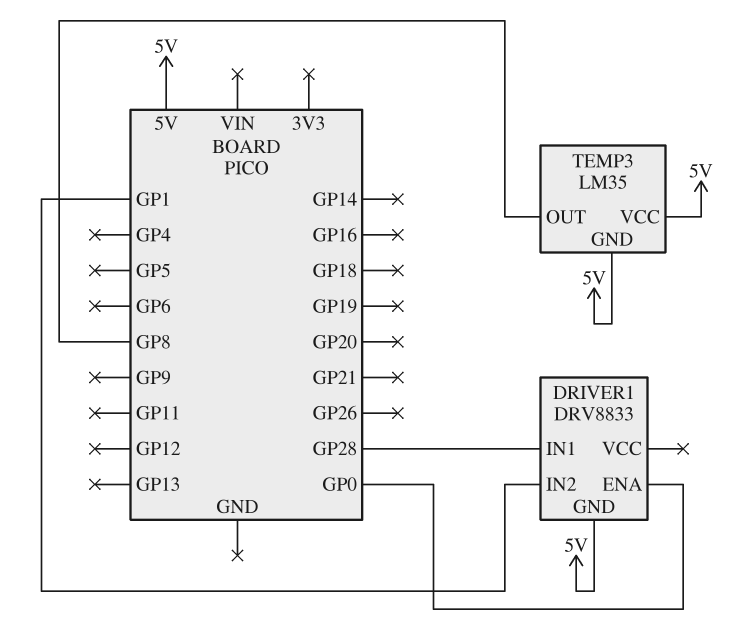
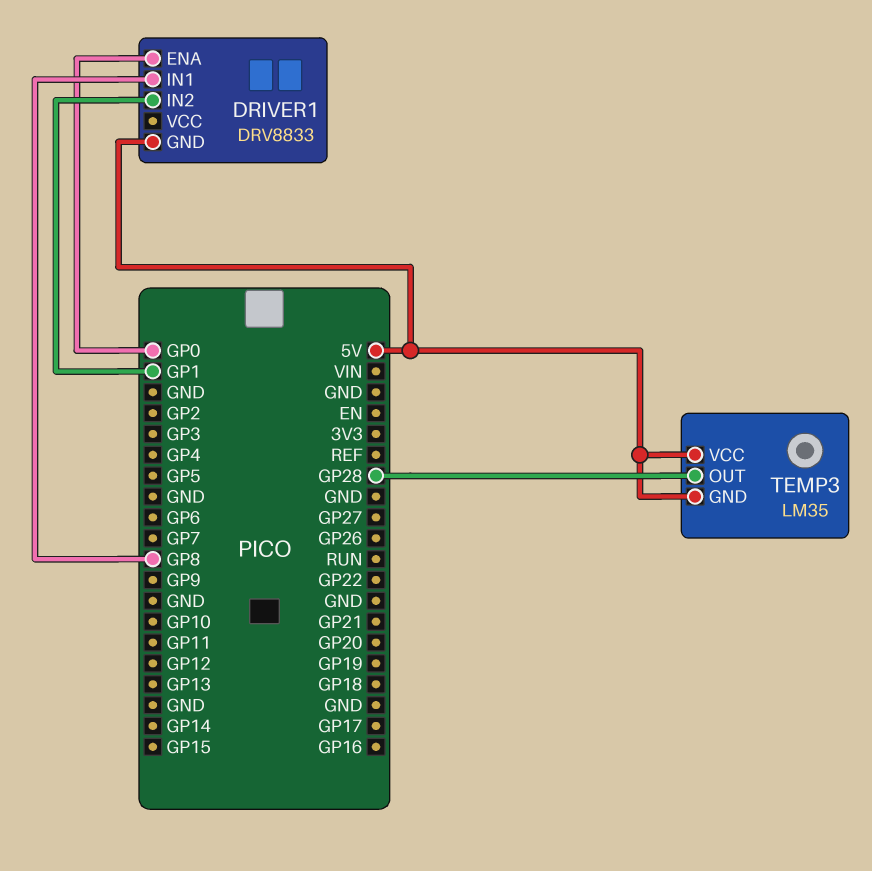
DRIVER1 pin IN1: GP28 -> GP8
TEMP3 pin OUT: GP8 -> GP28

